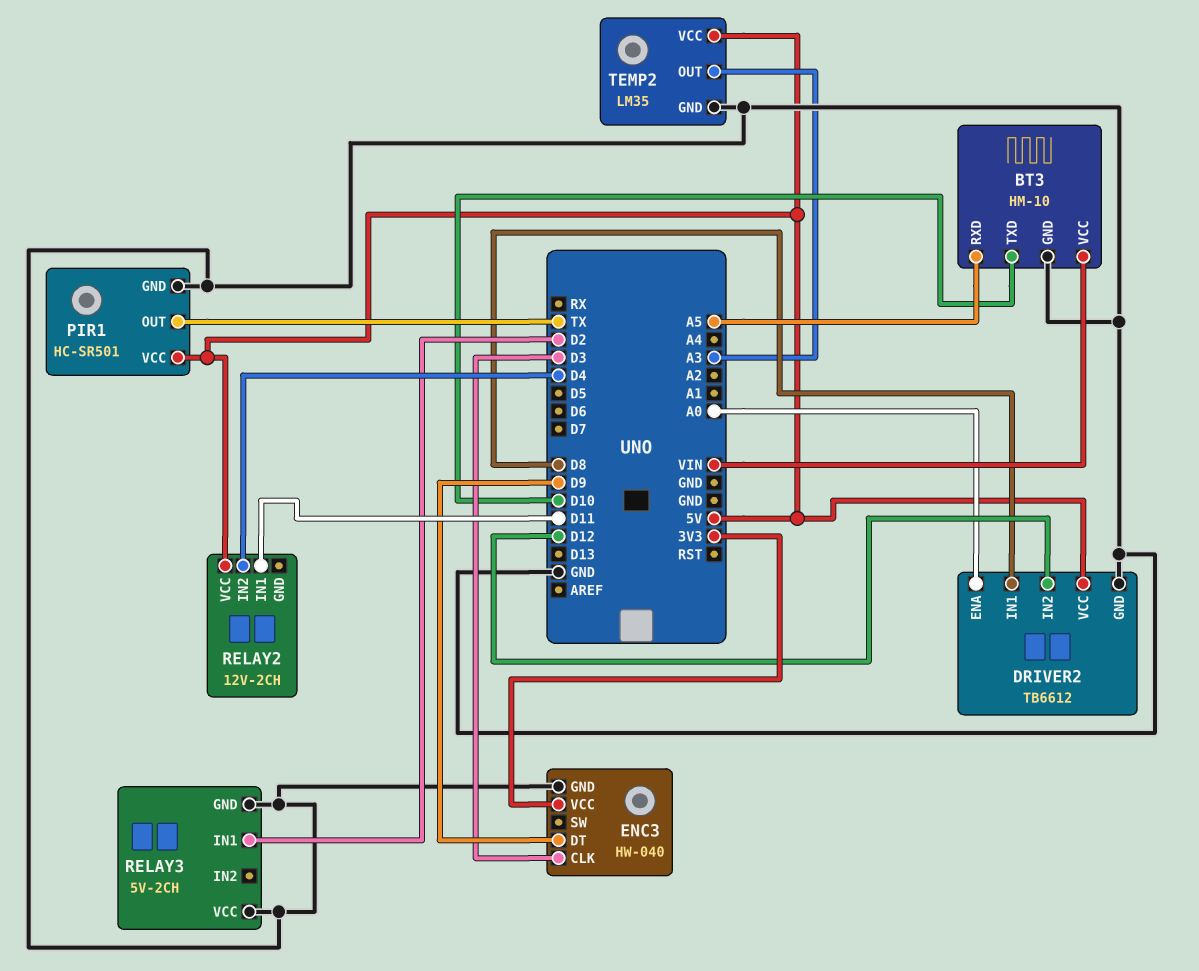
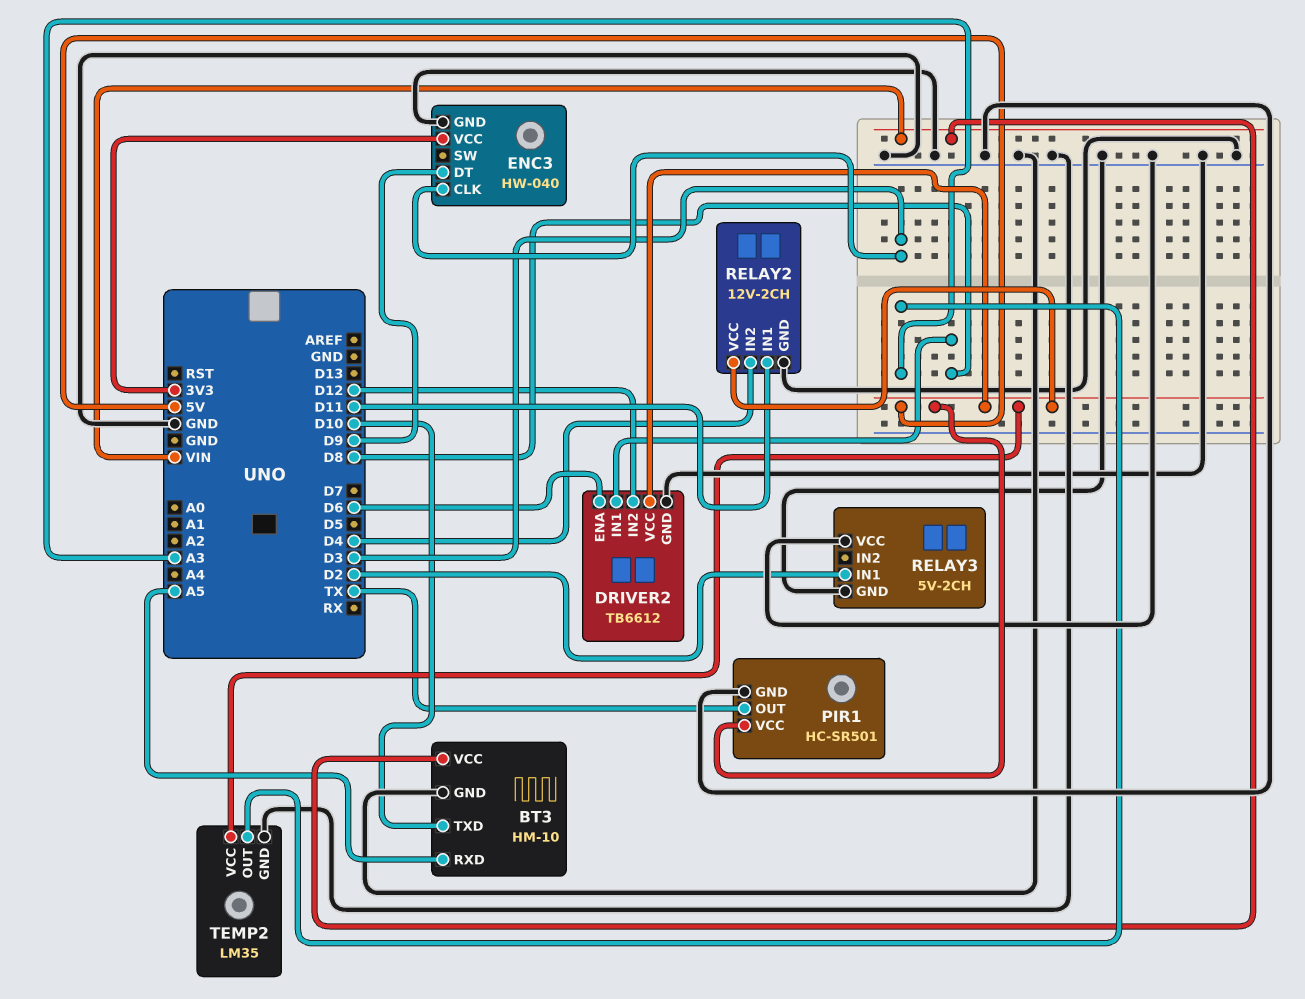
DRIVER2 pin ENA: A0 -> D6
RELAY2 pin GND: none -> GND

